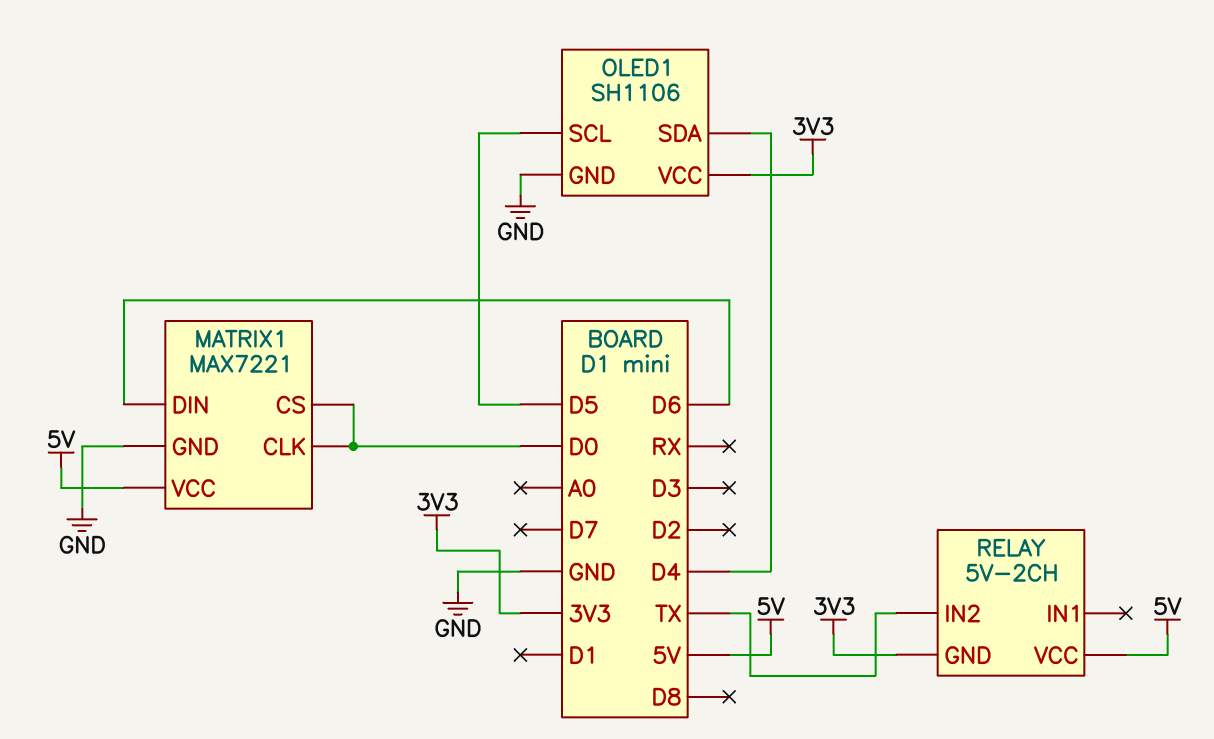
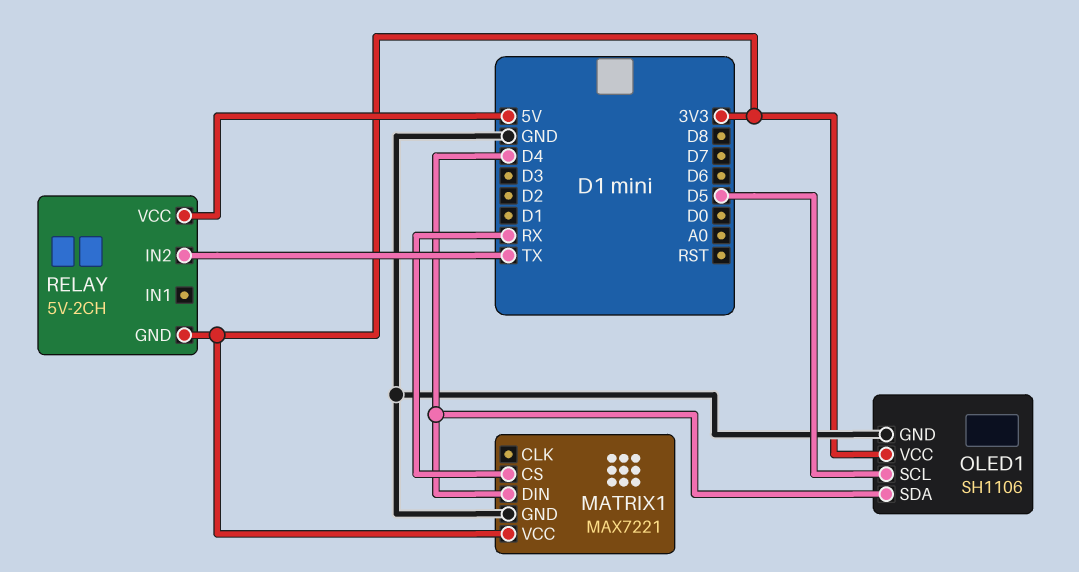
MATRIX1 pin CLK: D0 -> none
MATRIX1 pin CS: D0 -> RX
MATRIX1 pin DIN: D6 -> D4
MATRIX1 pin VCC: 5V -> 3V3

